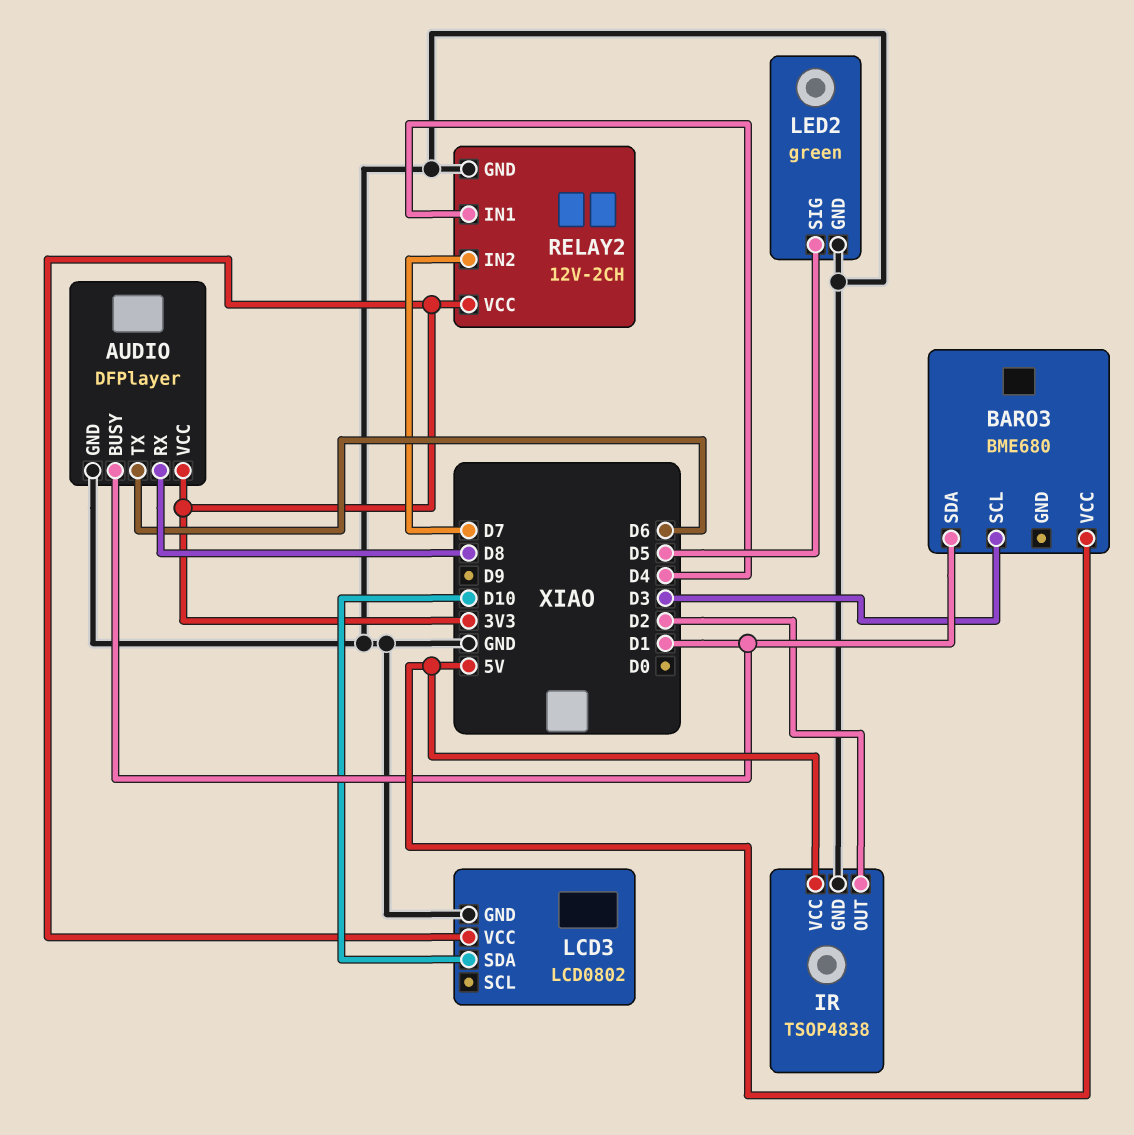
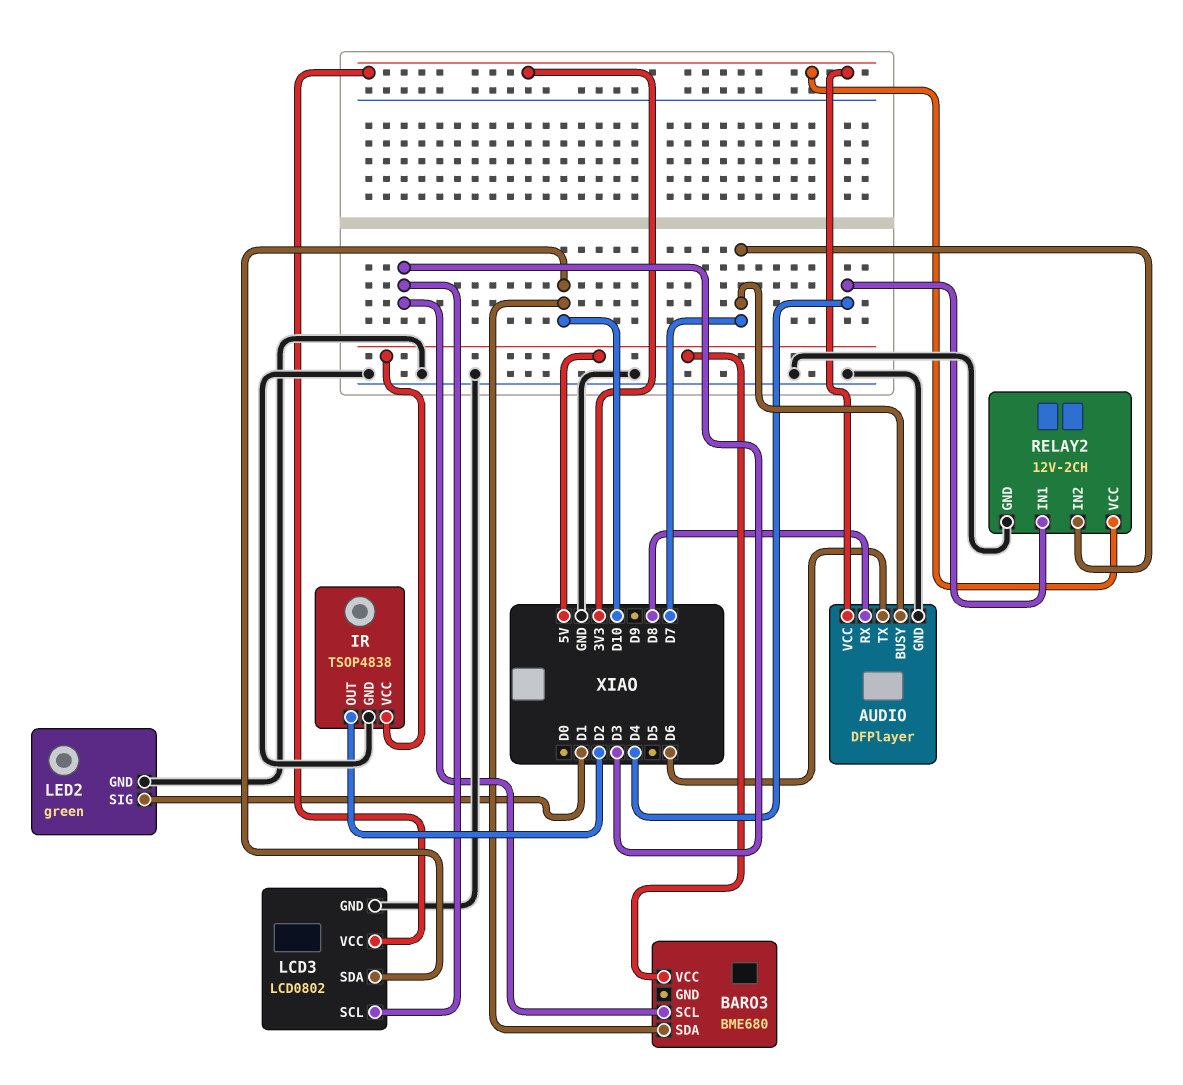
AUDIO pin BUSY: D1 -> D7
BARO3 pin SDA: D1 -> D10
LCD3 pin SCL: none -> D3
LED2 pin SIG: D5 -> D1

